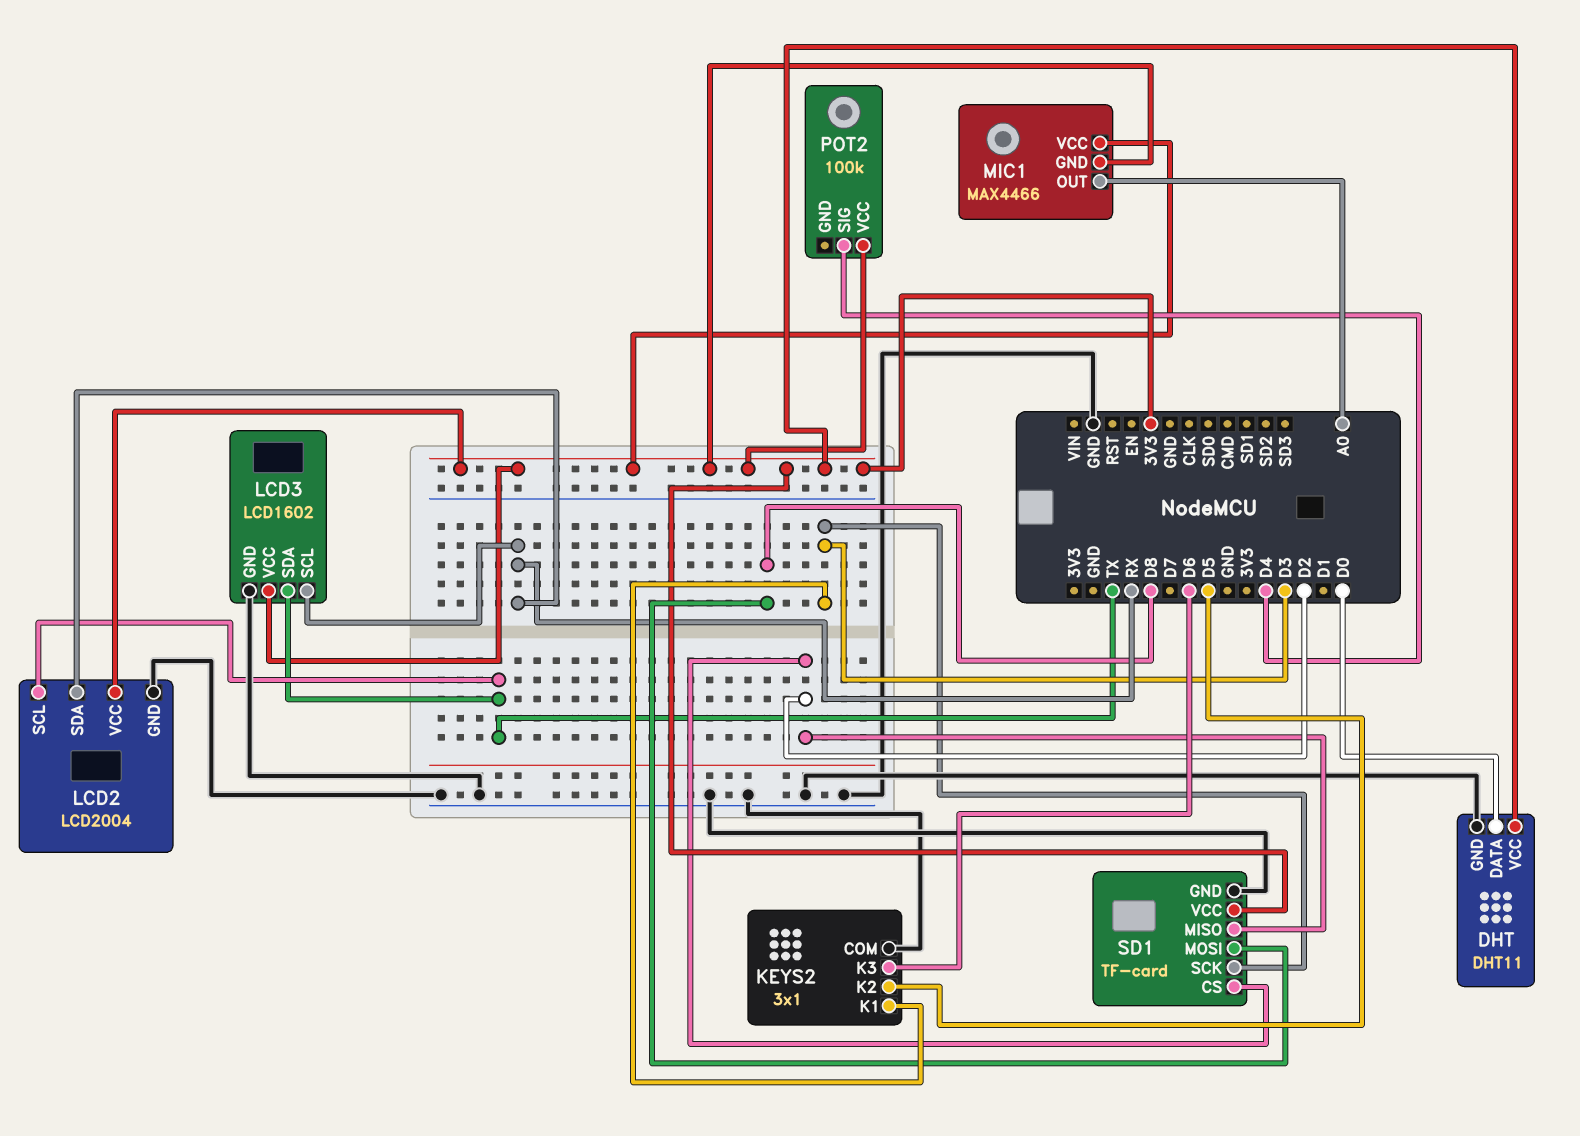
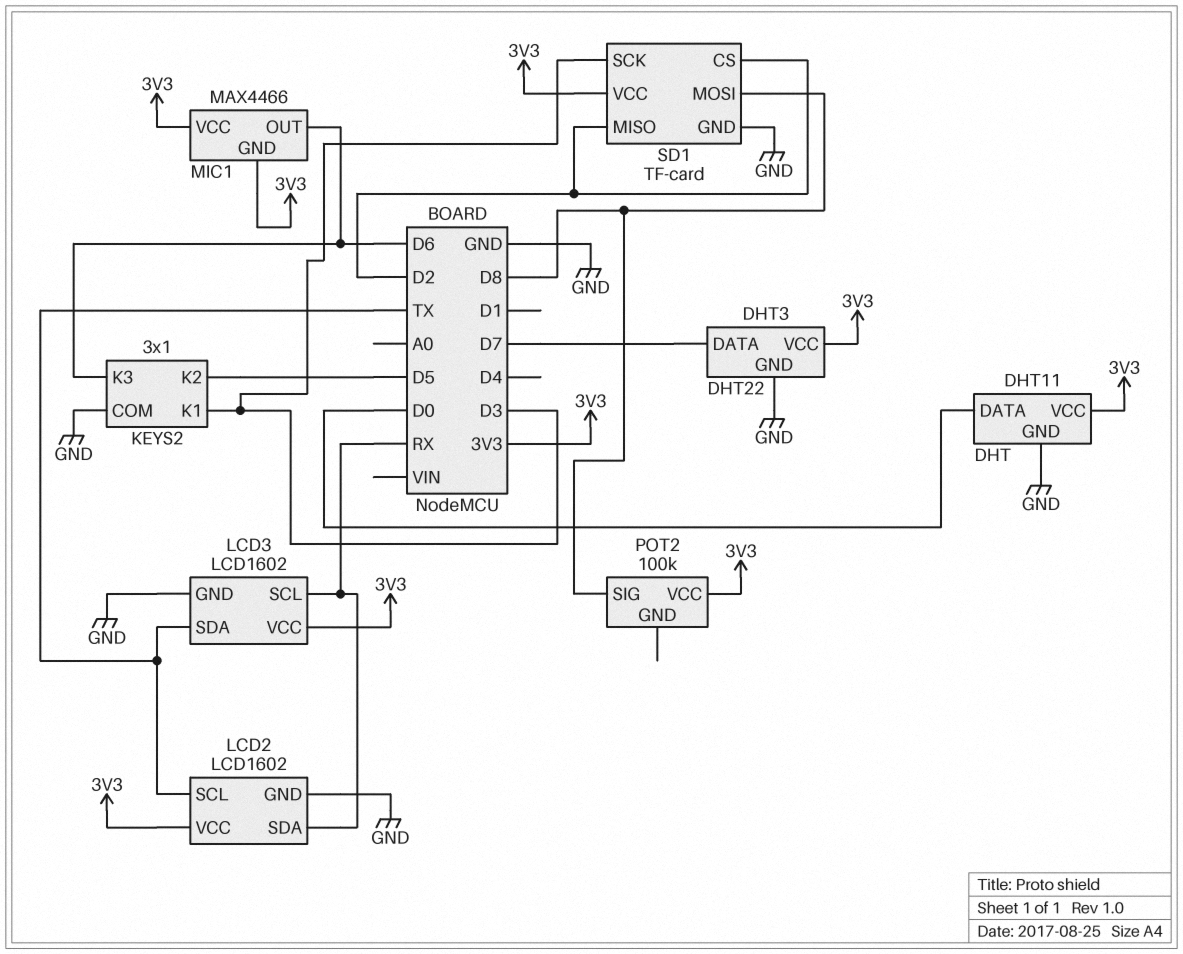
DHT3: none -> DHT22
DHT3 pin DATA: none -> D7
DHT3 pin GND: none -> GND
DHT3 pin VCC: none -> 3V3
LCD2: LCD2004 -> LCD1602
MIC1 pin OUT: A0 -> D6
POT2 pin SIG: D4 -> D8

